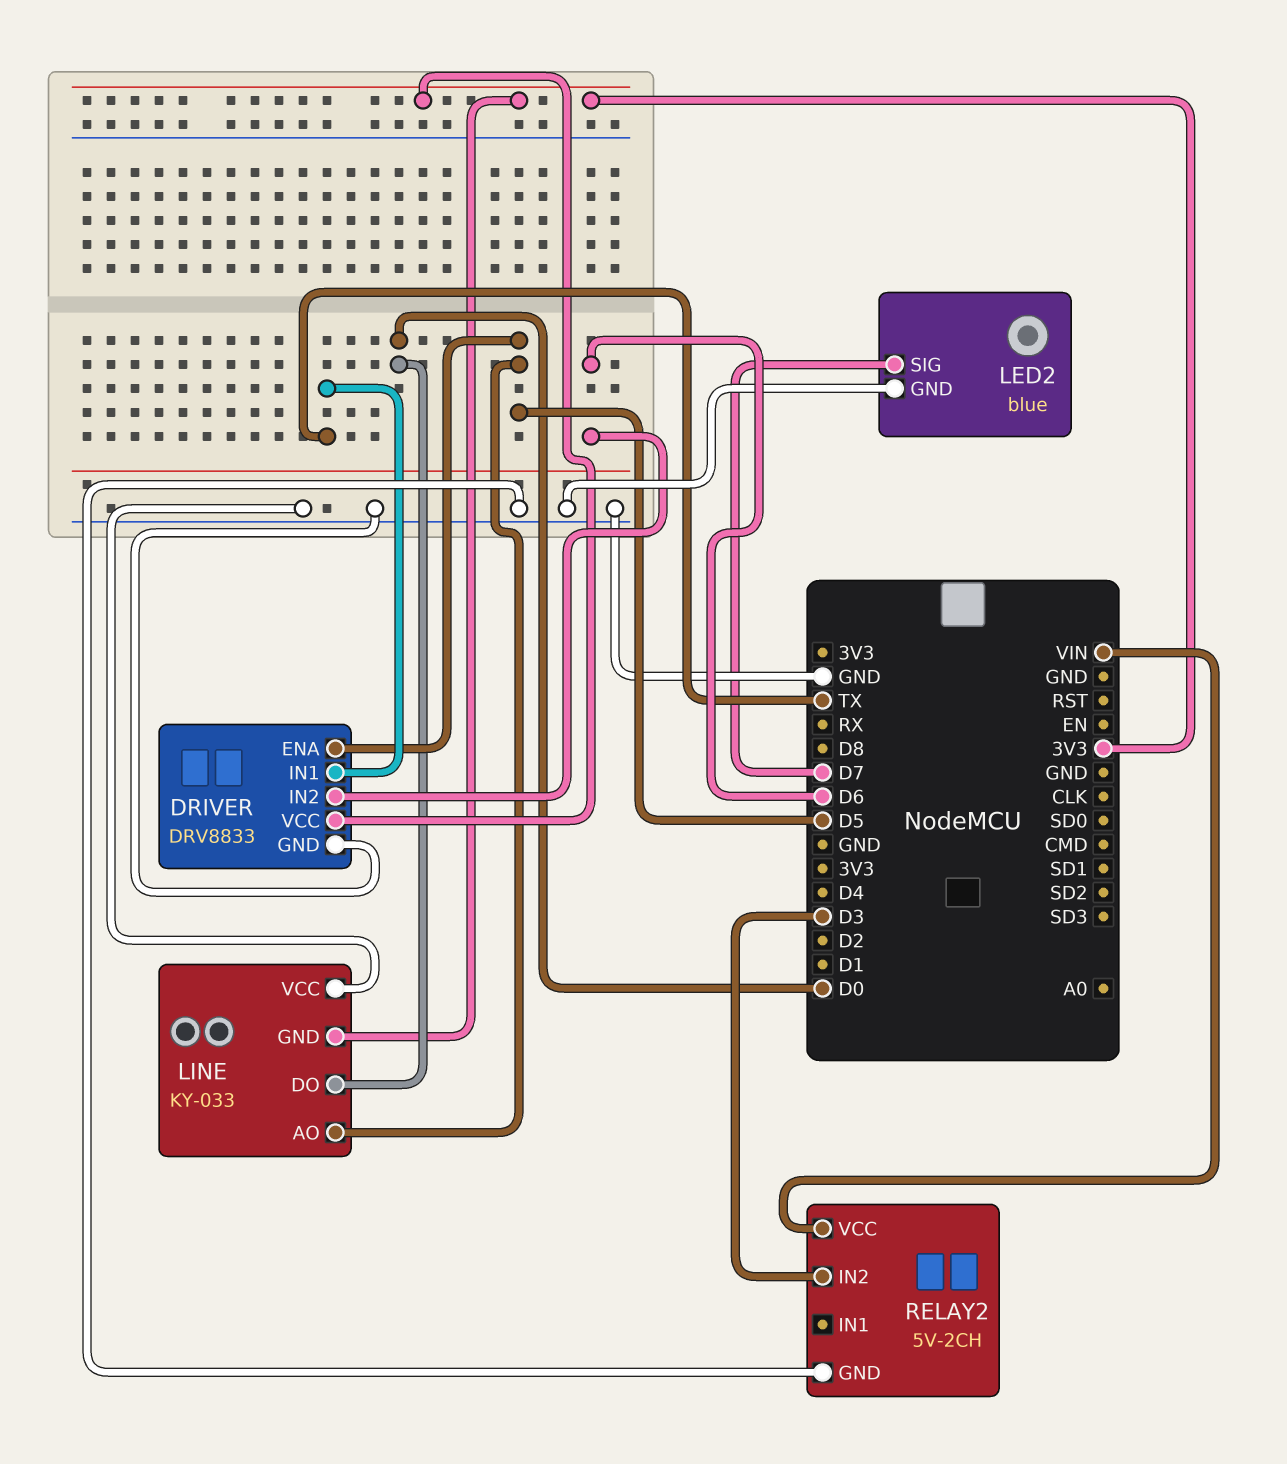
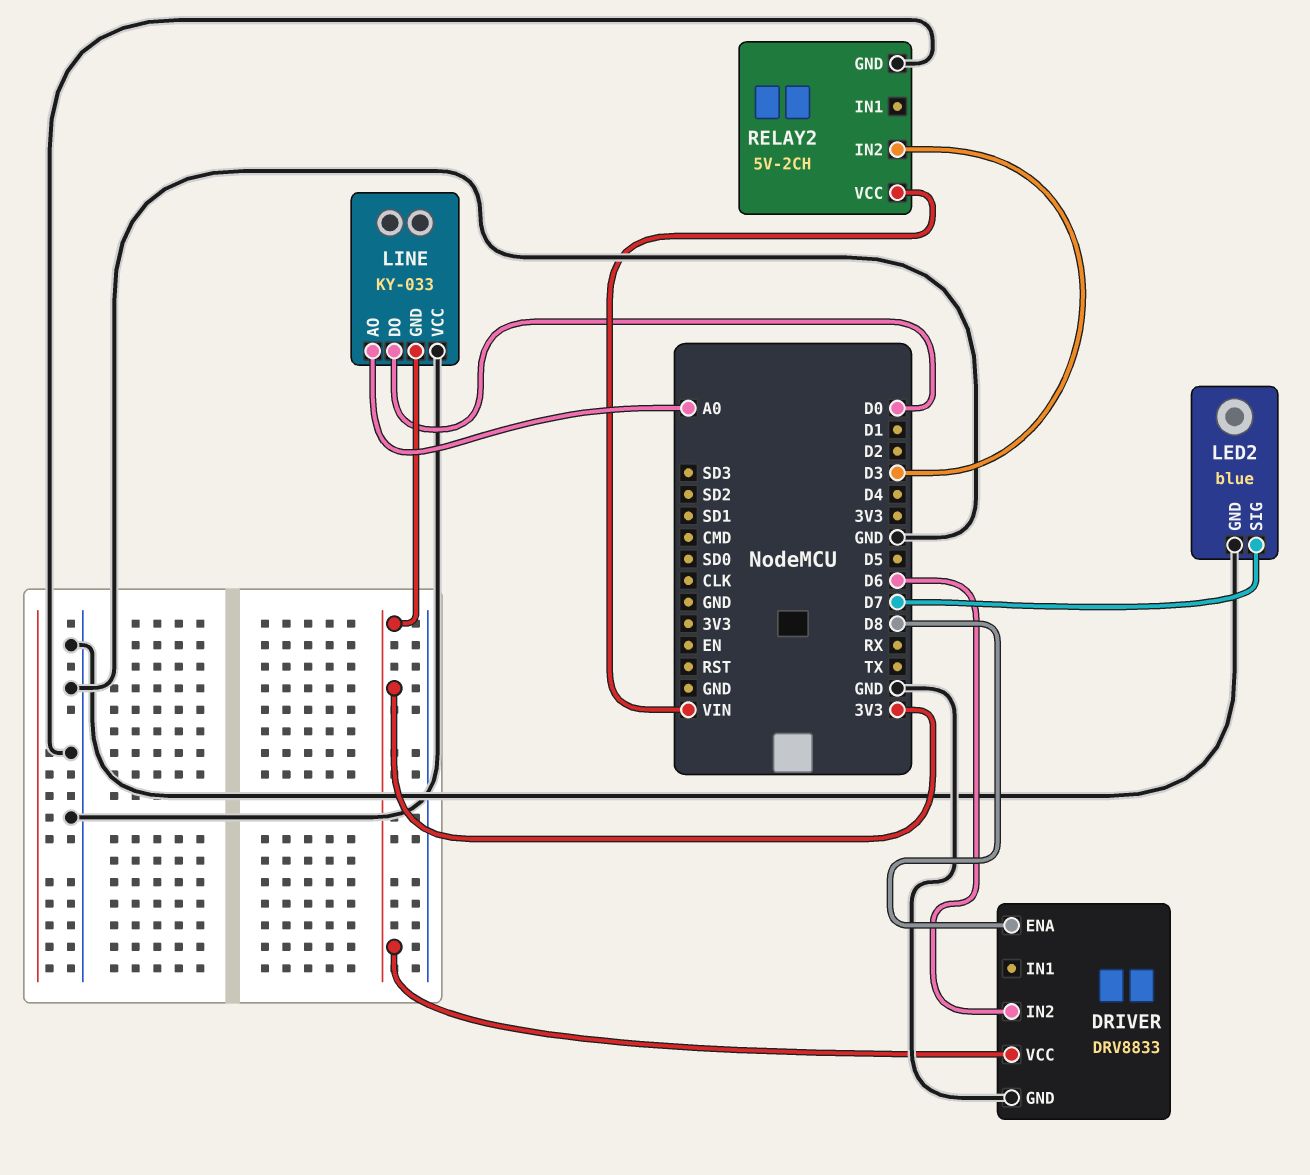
DRIVER pin ENA: D5 -> D8
DRIVER pin IN1: TX -> none
LINE pin AO: D5 -> A0

